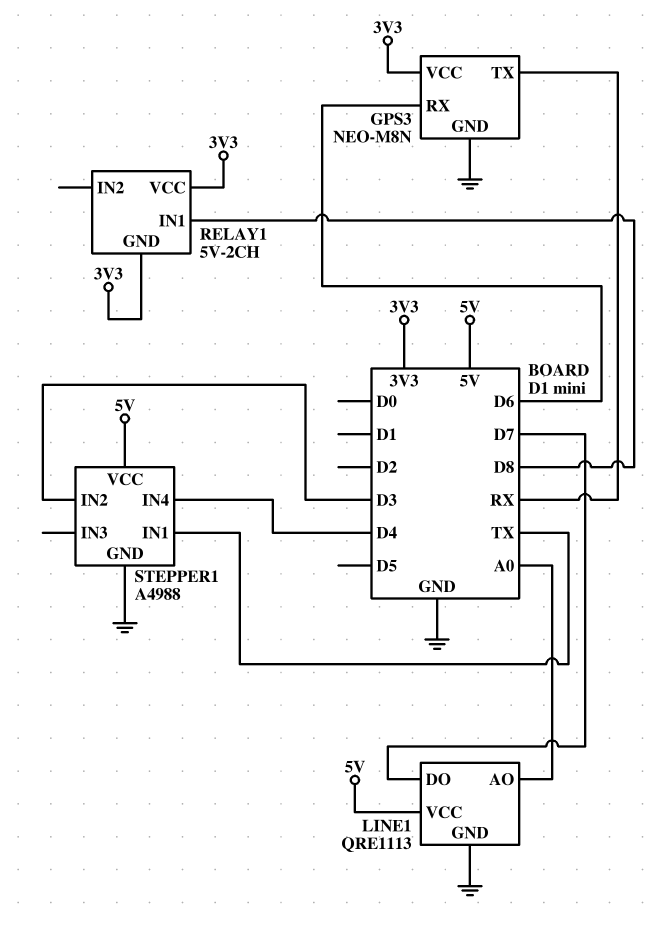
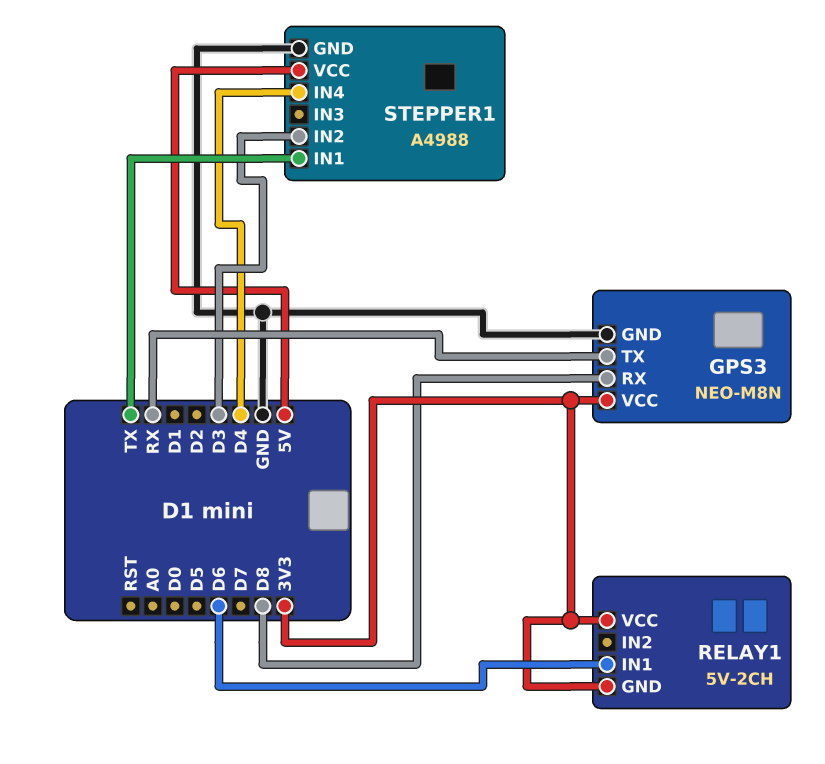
GPS3 pin RX: D6 -> D8
LINE1: QRE1113 -> none
LINE1 pin AO: A0 -> none
LINE1 pin DO: D7 -> none
LINE1 pin GND: GND -> none
LINE1 pin VCC: 5V -> none
RELAY1 pin IN1: D8 -> D6

